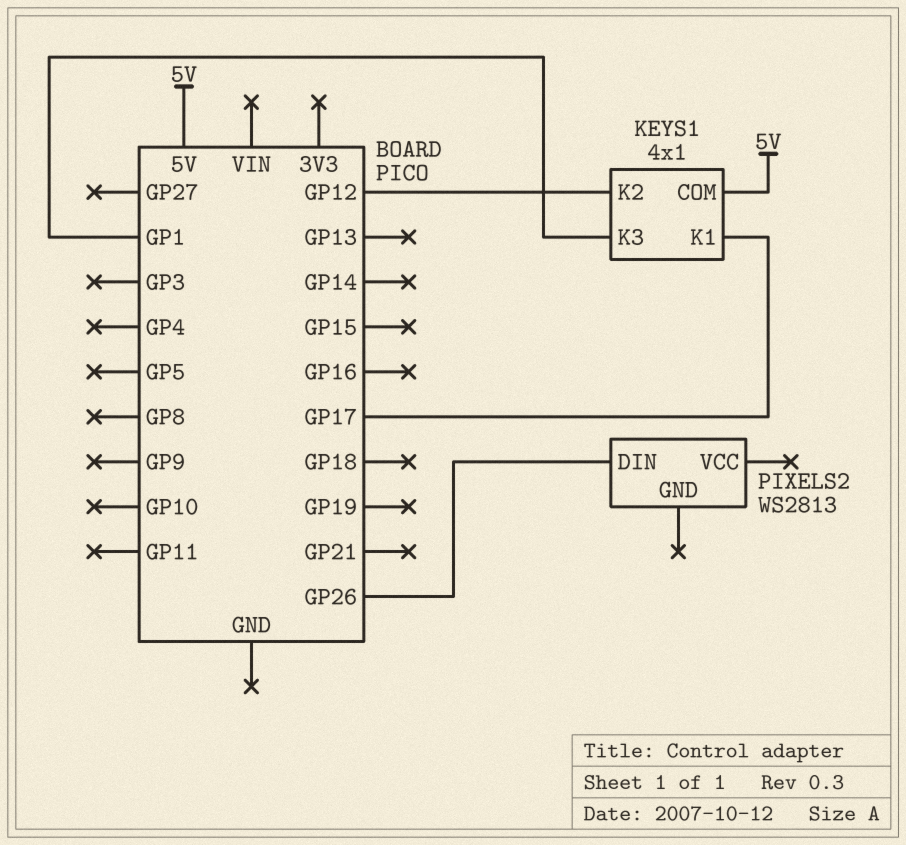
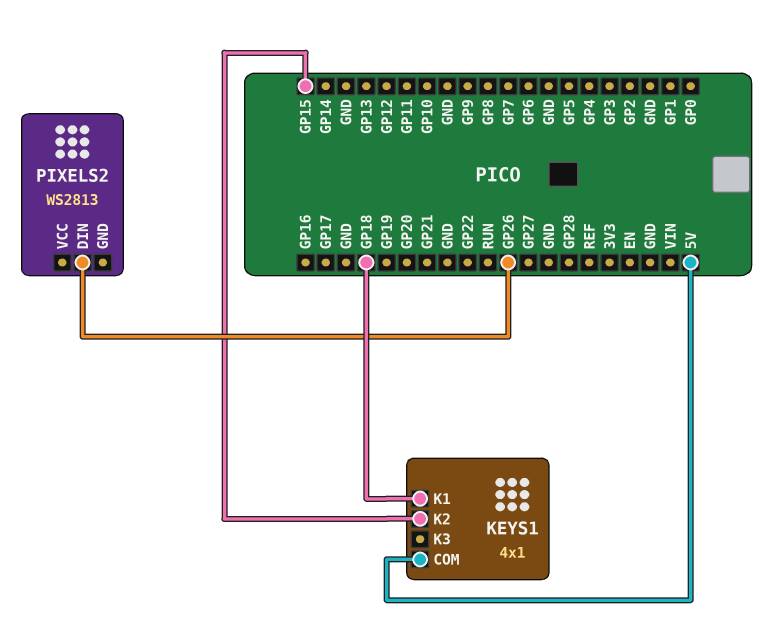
KEYS1 pin K1: GP17 -> GP18
KEYS1 pin K2: GP12 -> GP15
KEYS1 pin K3: GP1 -> none

